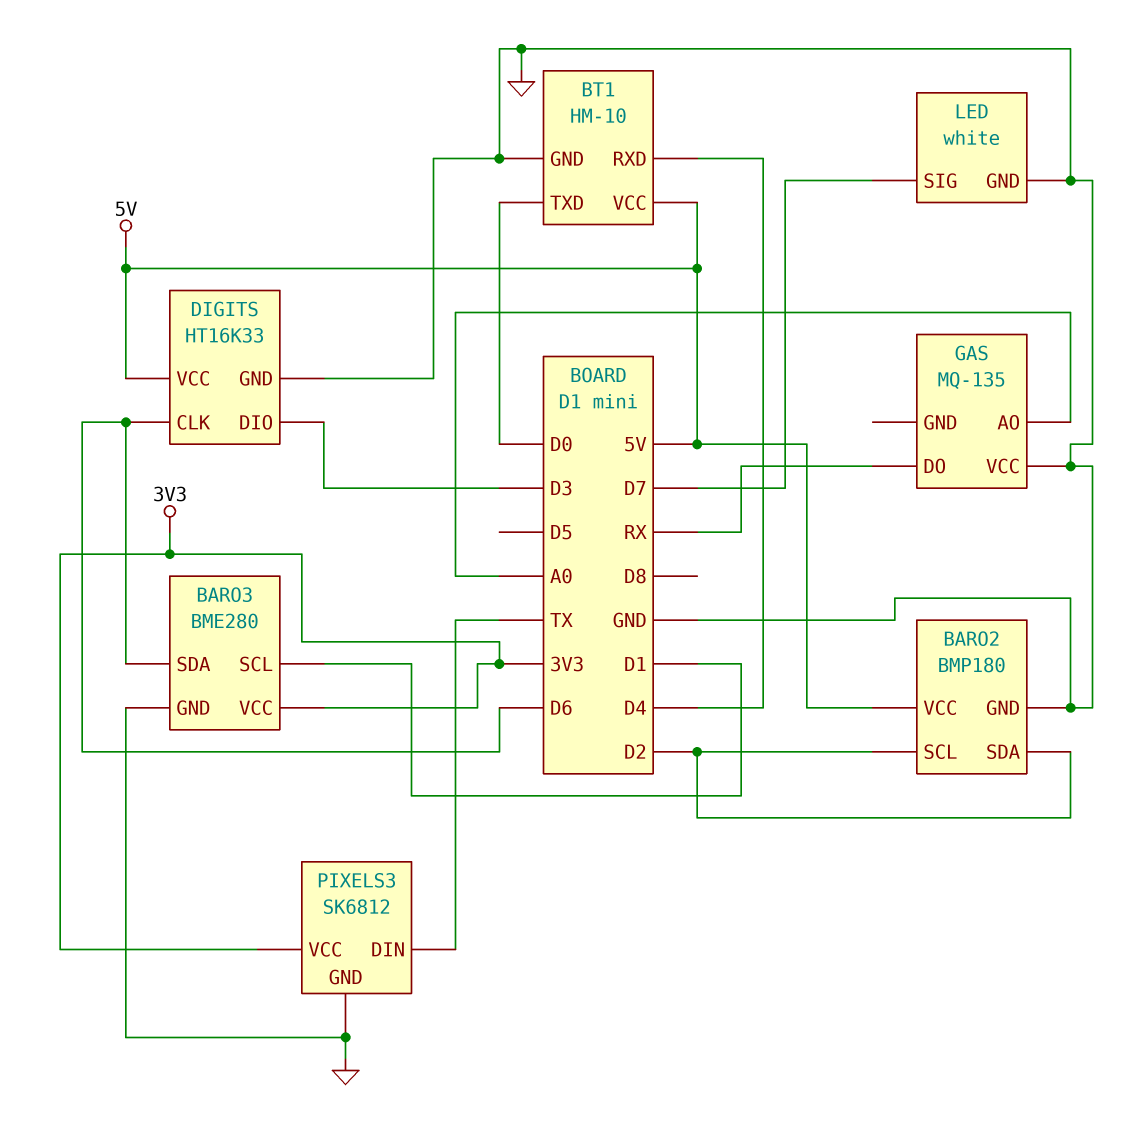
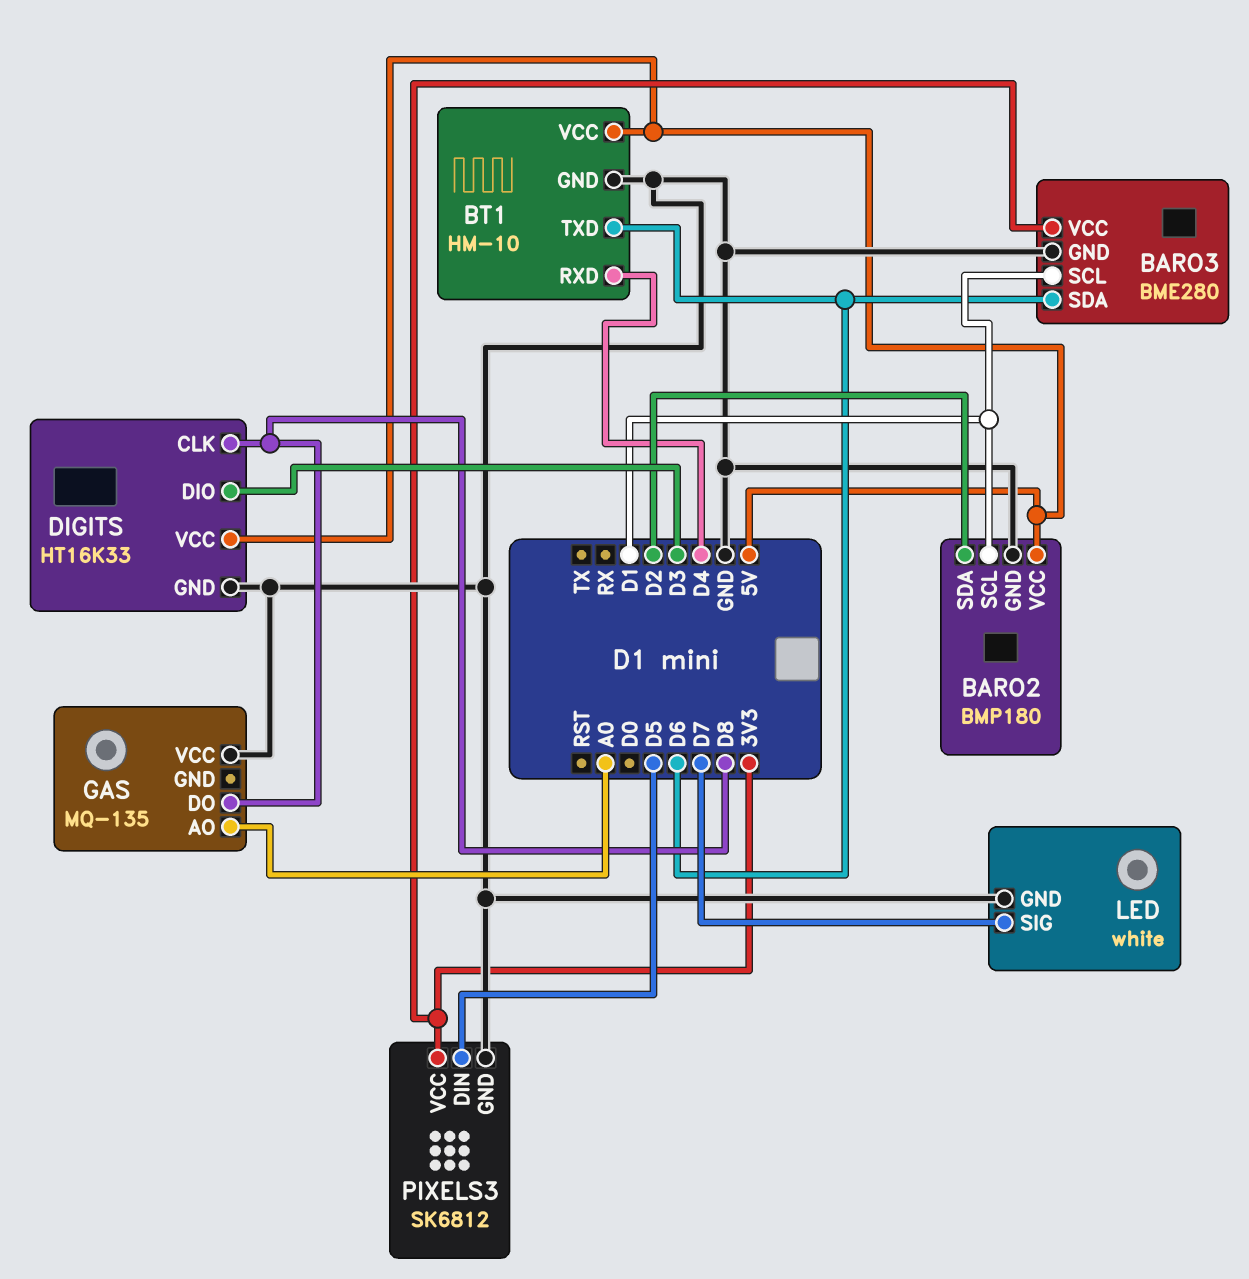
BARO2 pin SCL: D2 -> D1
BT1 pin TXD: D0 -> D6
DIGITS pin CLK: D6 -> D8
GAS pin DO: RX -> D8
PIXELS3 pin DIN: TX -> D5

